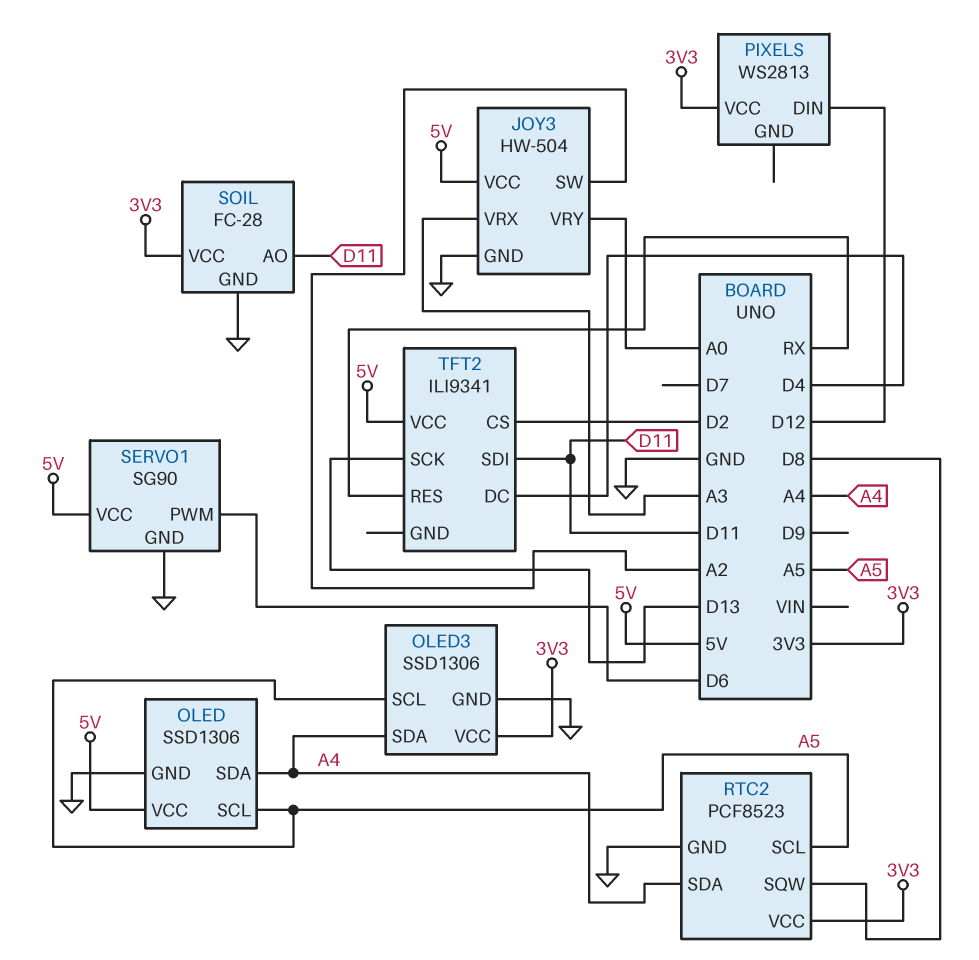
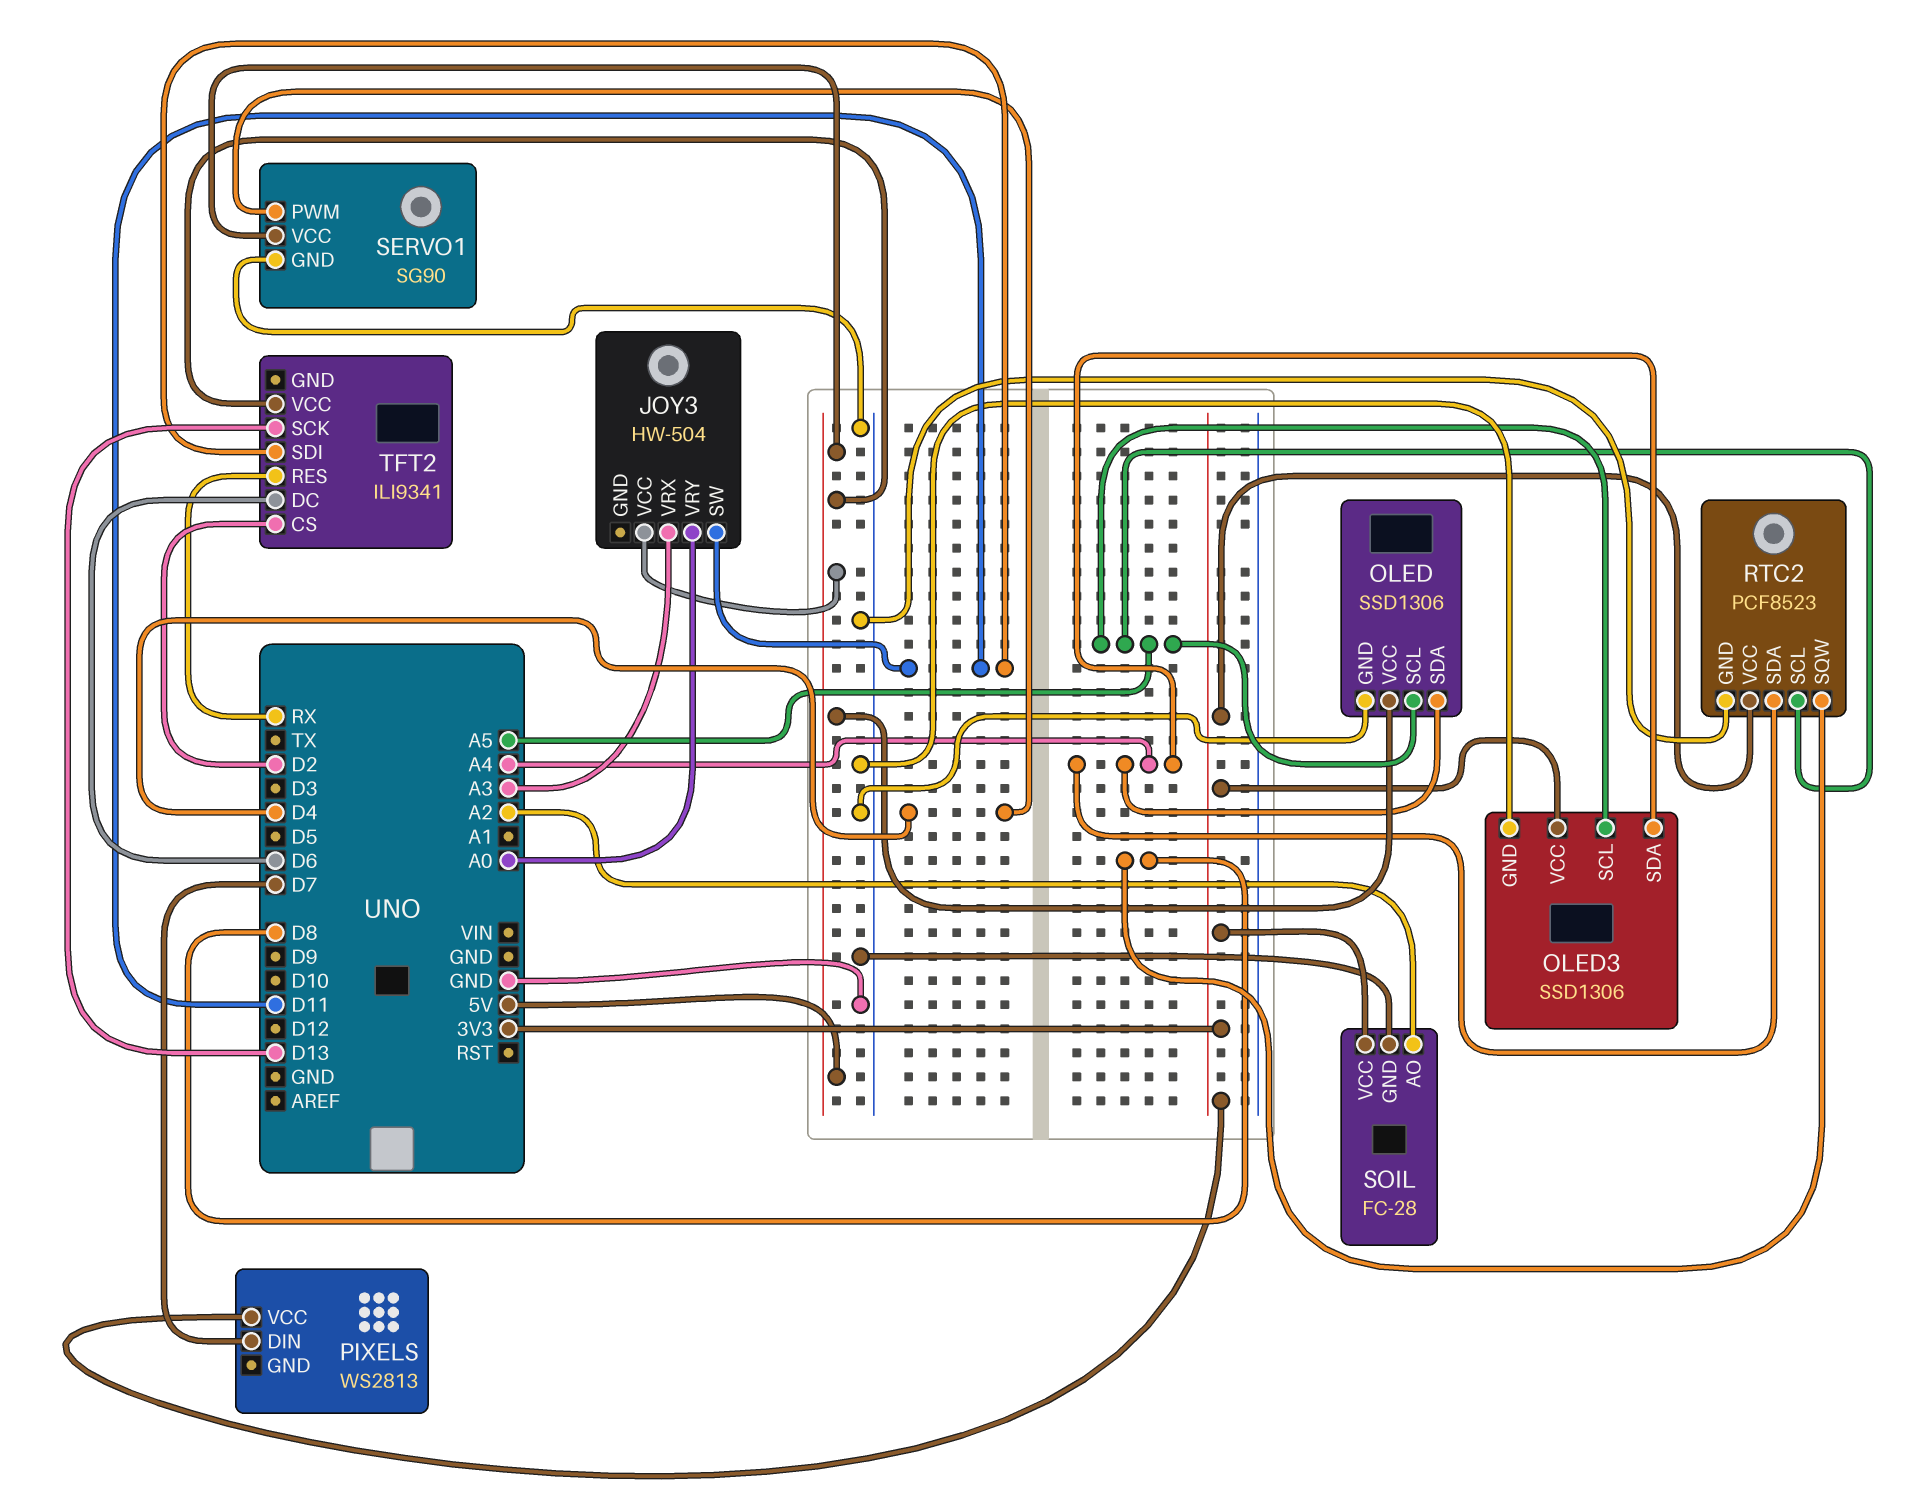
JOY3 pin GND: GND -> none
JOY3 pin SW: A2 -> D11
PIXELS pin DIN: D12 -> D7
SERVO1 pin PWM: D6 -> D4
SOIL pin AO: D11 -> A2
TFT2 pin DC: D4 -> D6

